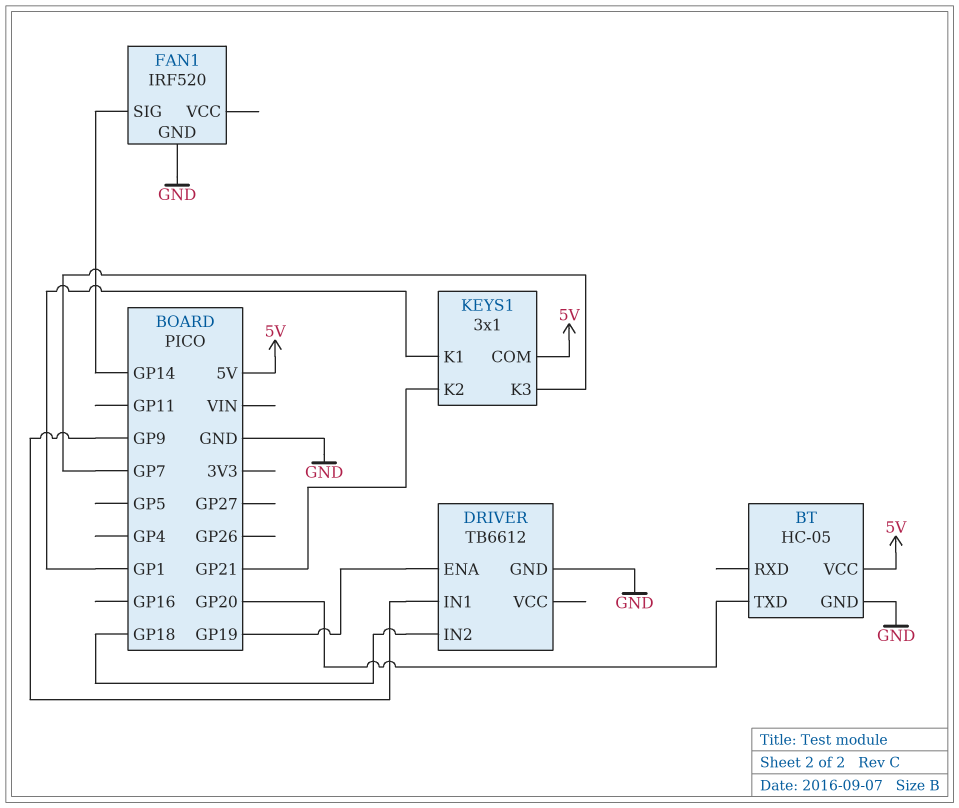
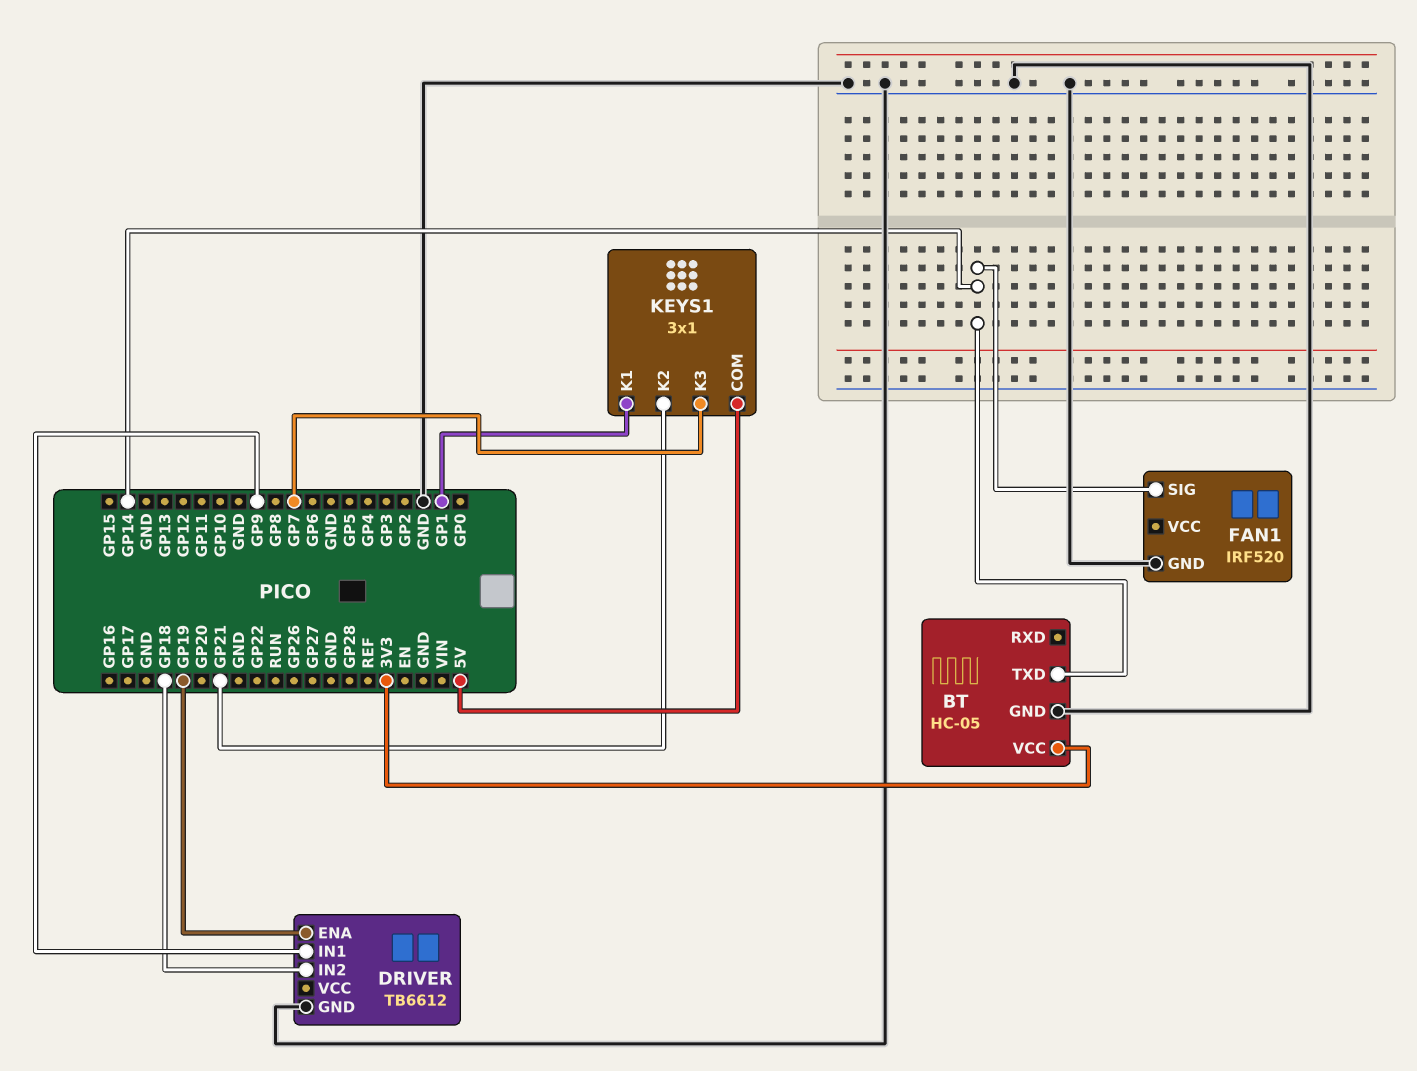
BT pin TXD: GP20 -> GP14
BT pin VCC: 5V -> 3V3

